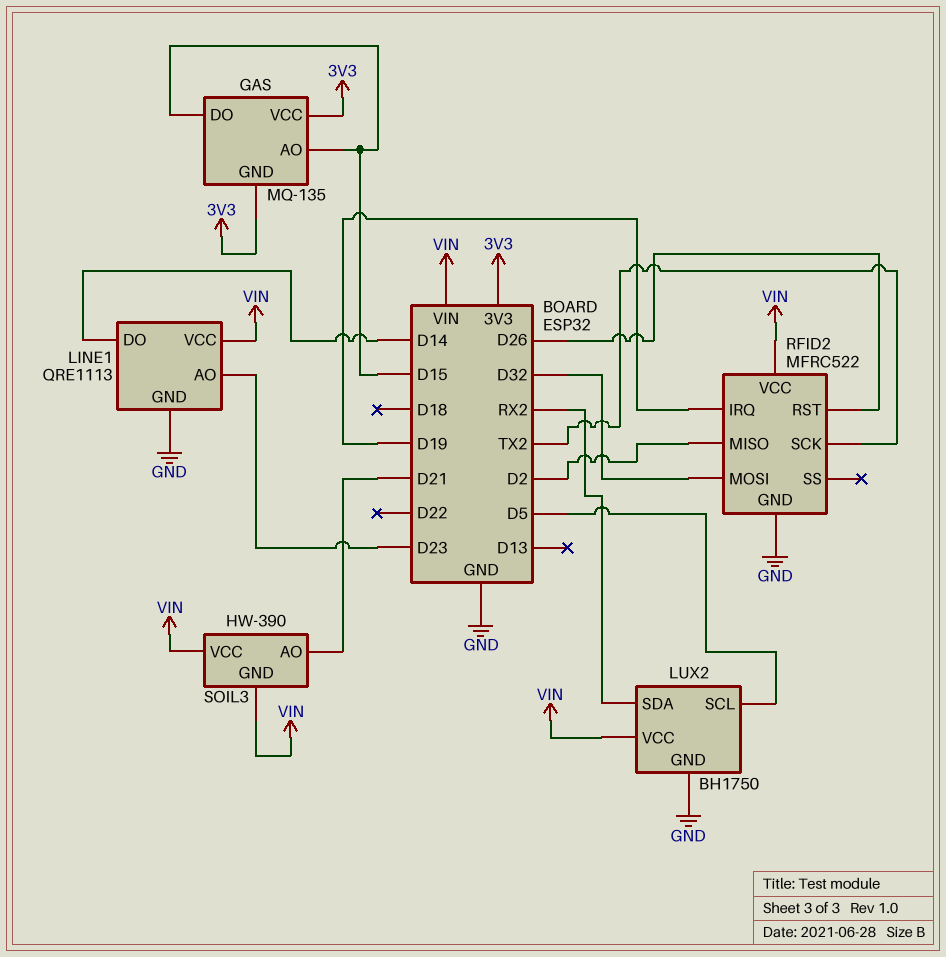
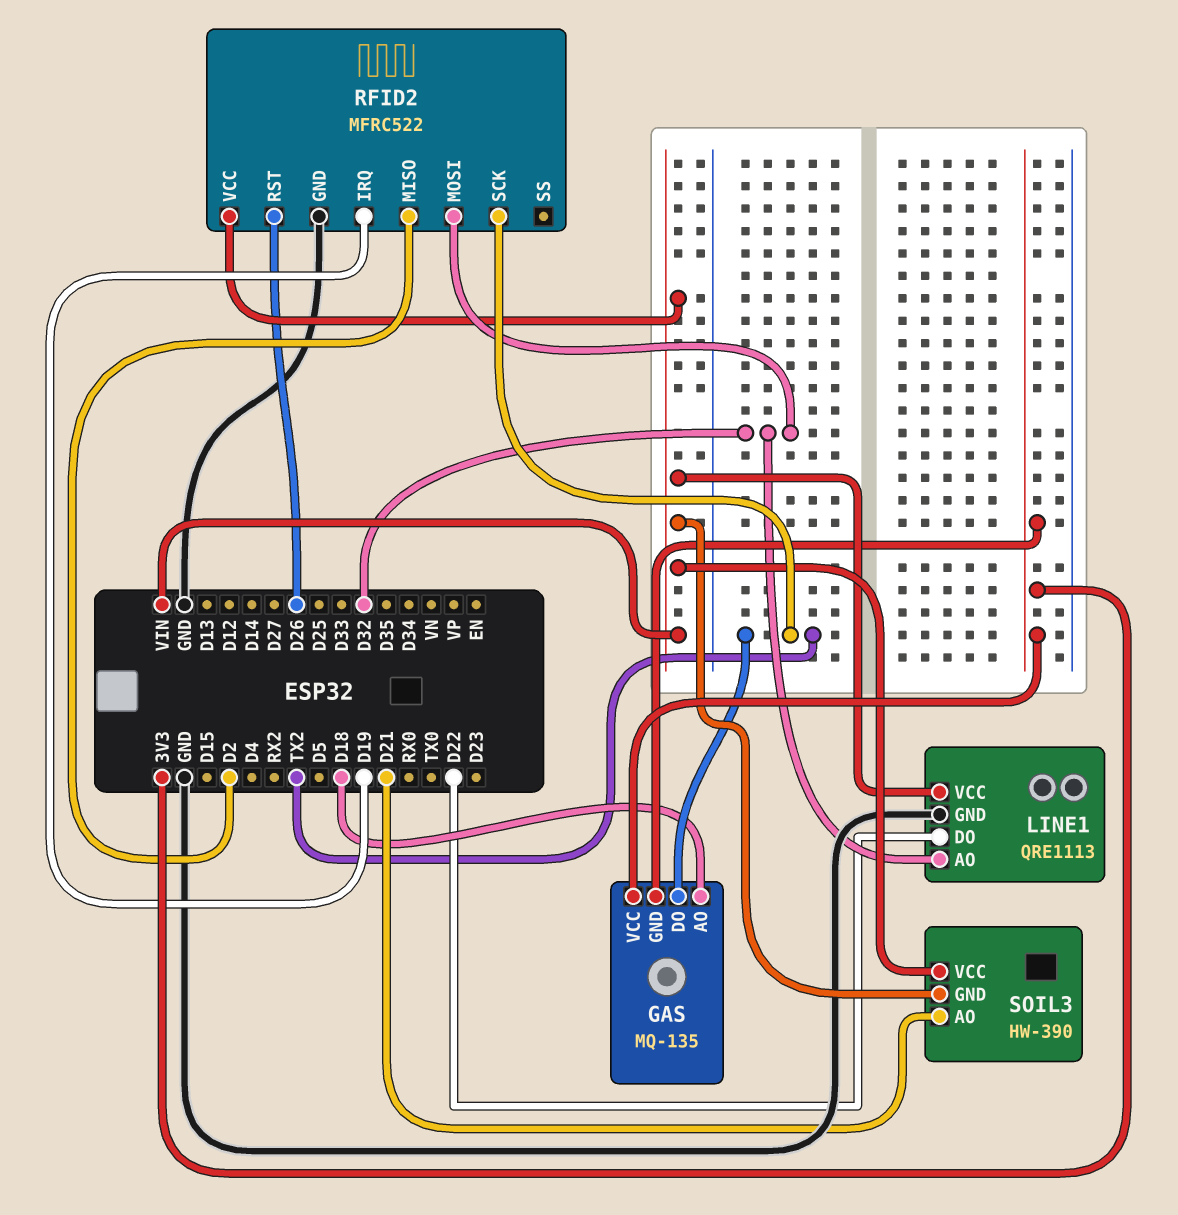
GAS pin AO: D15 -> D18
GAS pin DO: D15 -> TX2
LINE1 pin AO: D23 -> D32
LINE1 pin DO: D14 -> D22
LUX2: BH1750 -> none
LUX2 pin GND: GND -> none
LUX2 pin SCL: D5 -> none
LUX2 pin SDA: RX2 -> none
LUX2 pin VCC: VIN -> none

